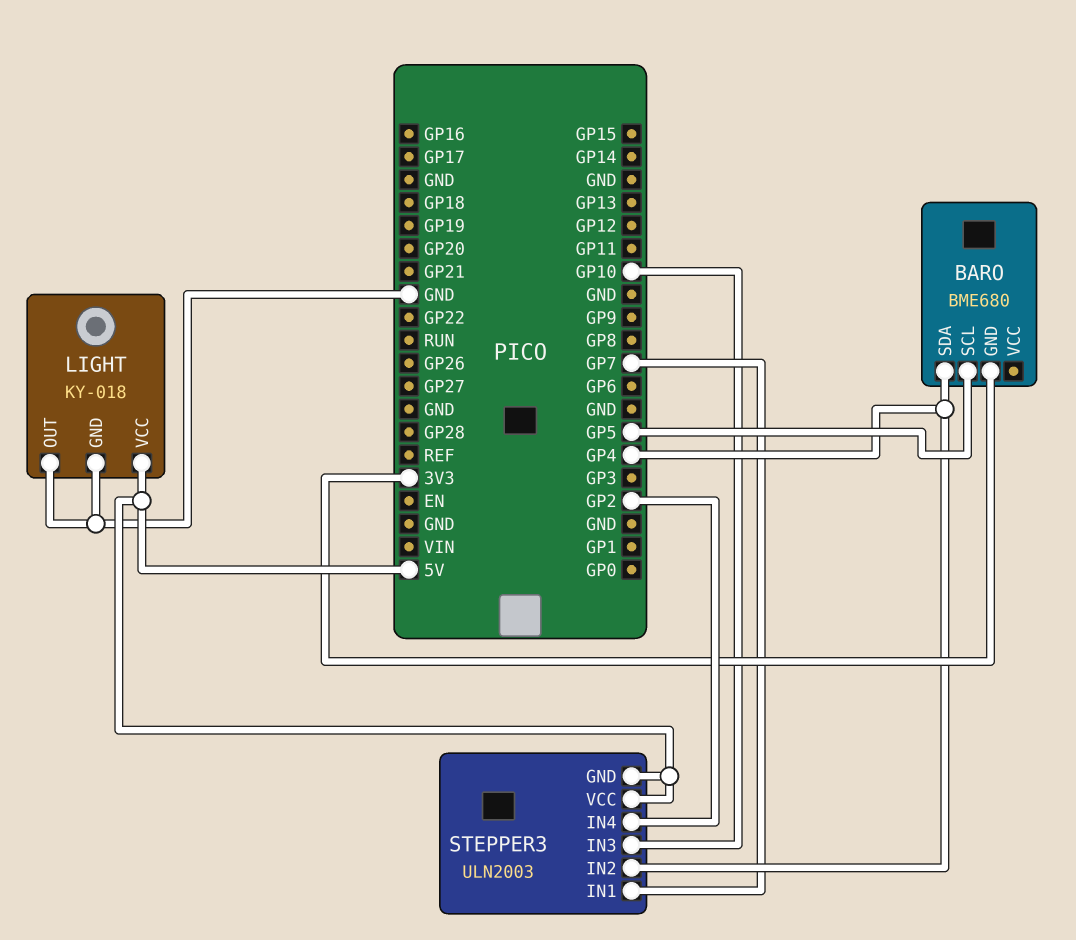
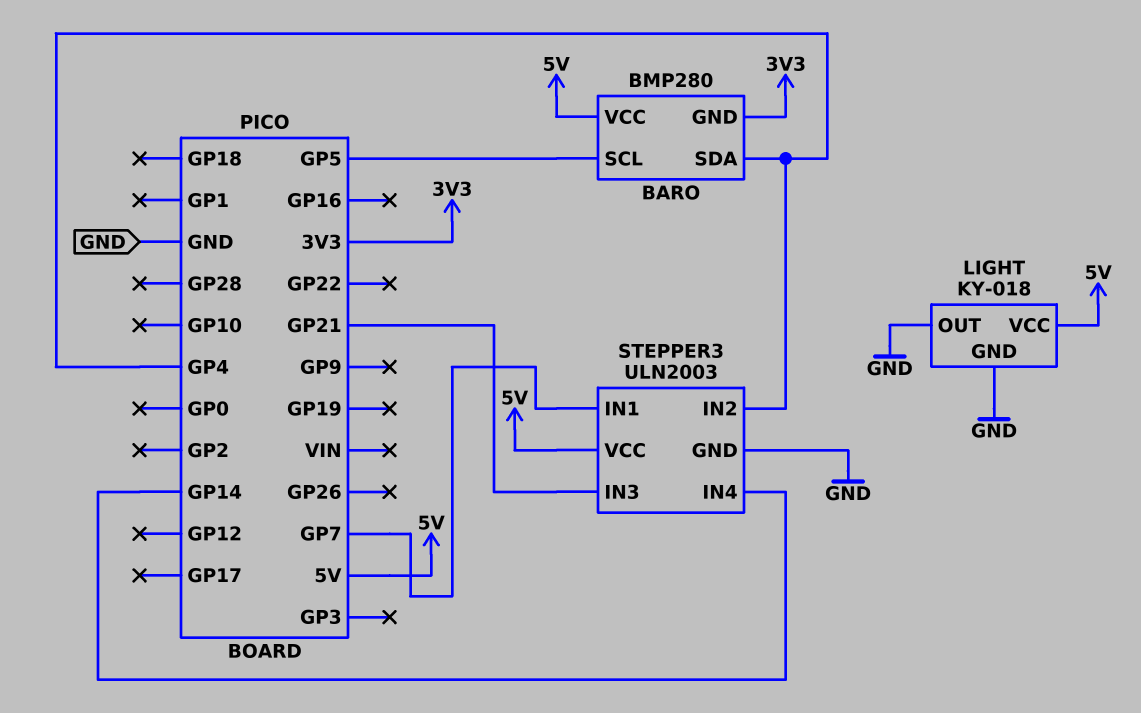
BARO: BME680 -> BMP280
BARO pin VCC: none -> 5V
STEPPER3 pin GND: 5V -> GND
STEPPER3 pin IN3: GP10 -> GP21
STEPPER3 pin IN4: GP2 -> GP14

